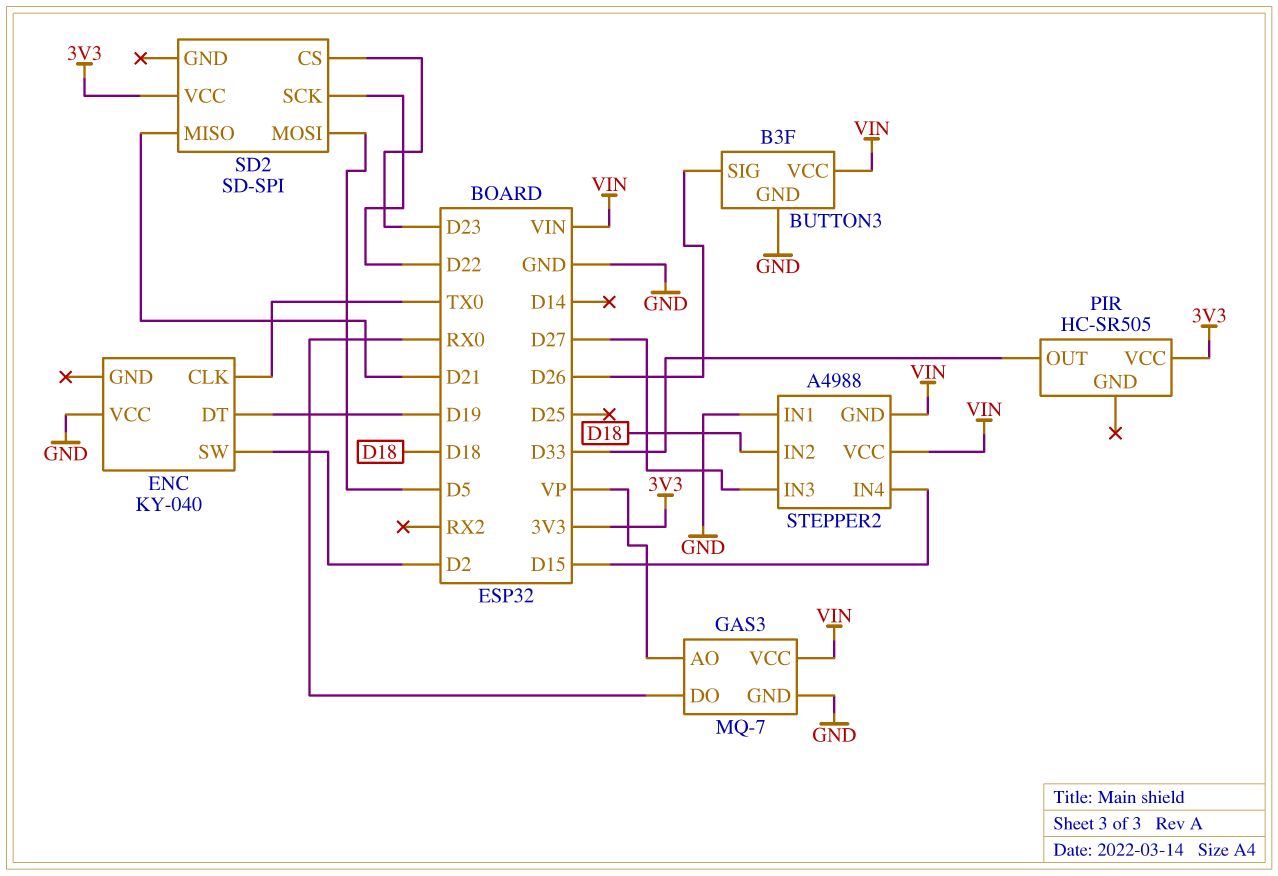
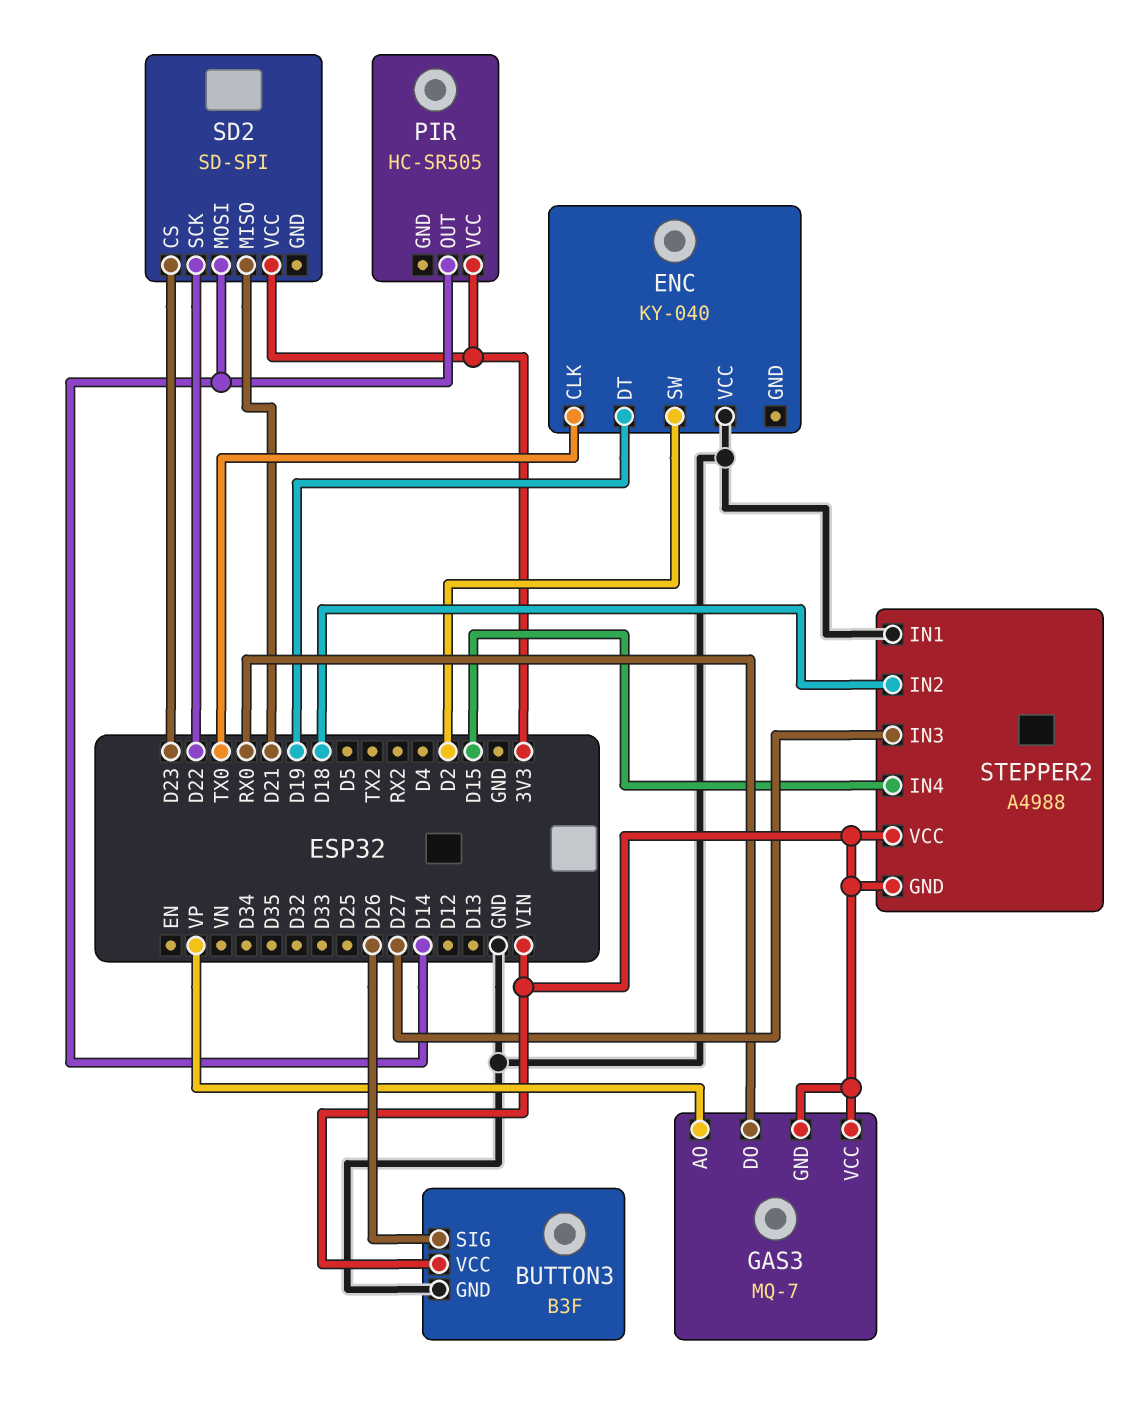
GAS3 pin GND: GND -> VIN
PIR pin OUT: D33 -> D14
SD2 pin MOSI: D5 -> D14

